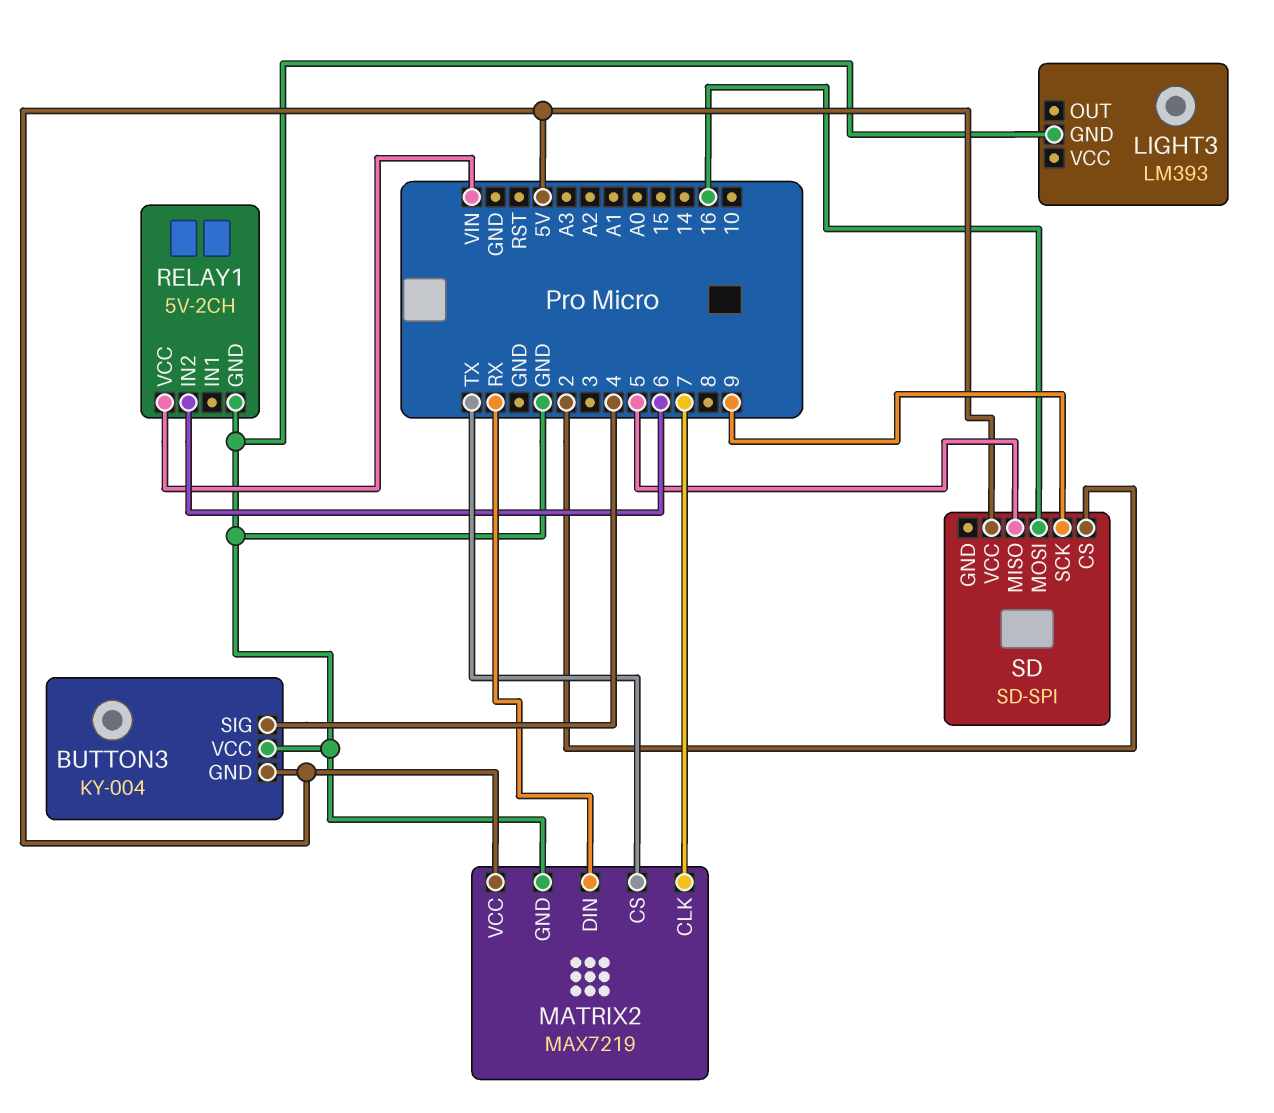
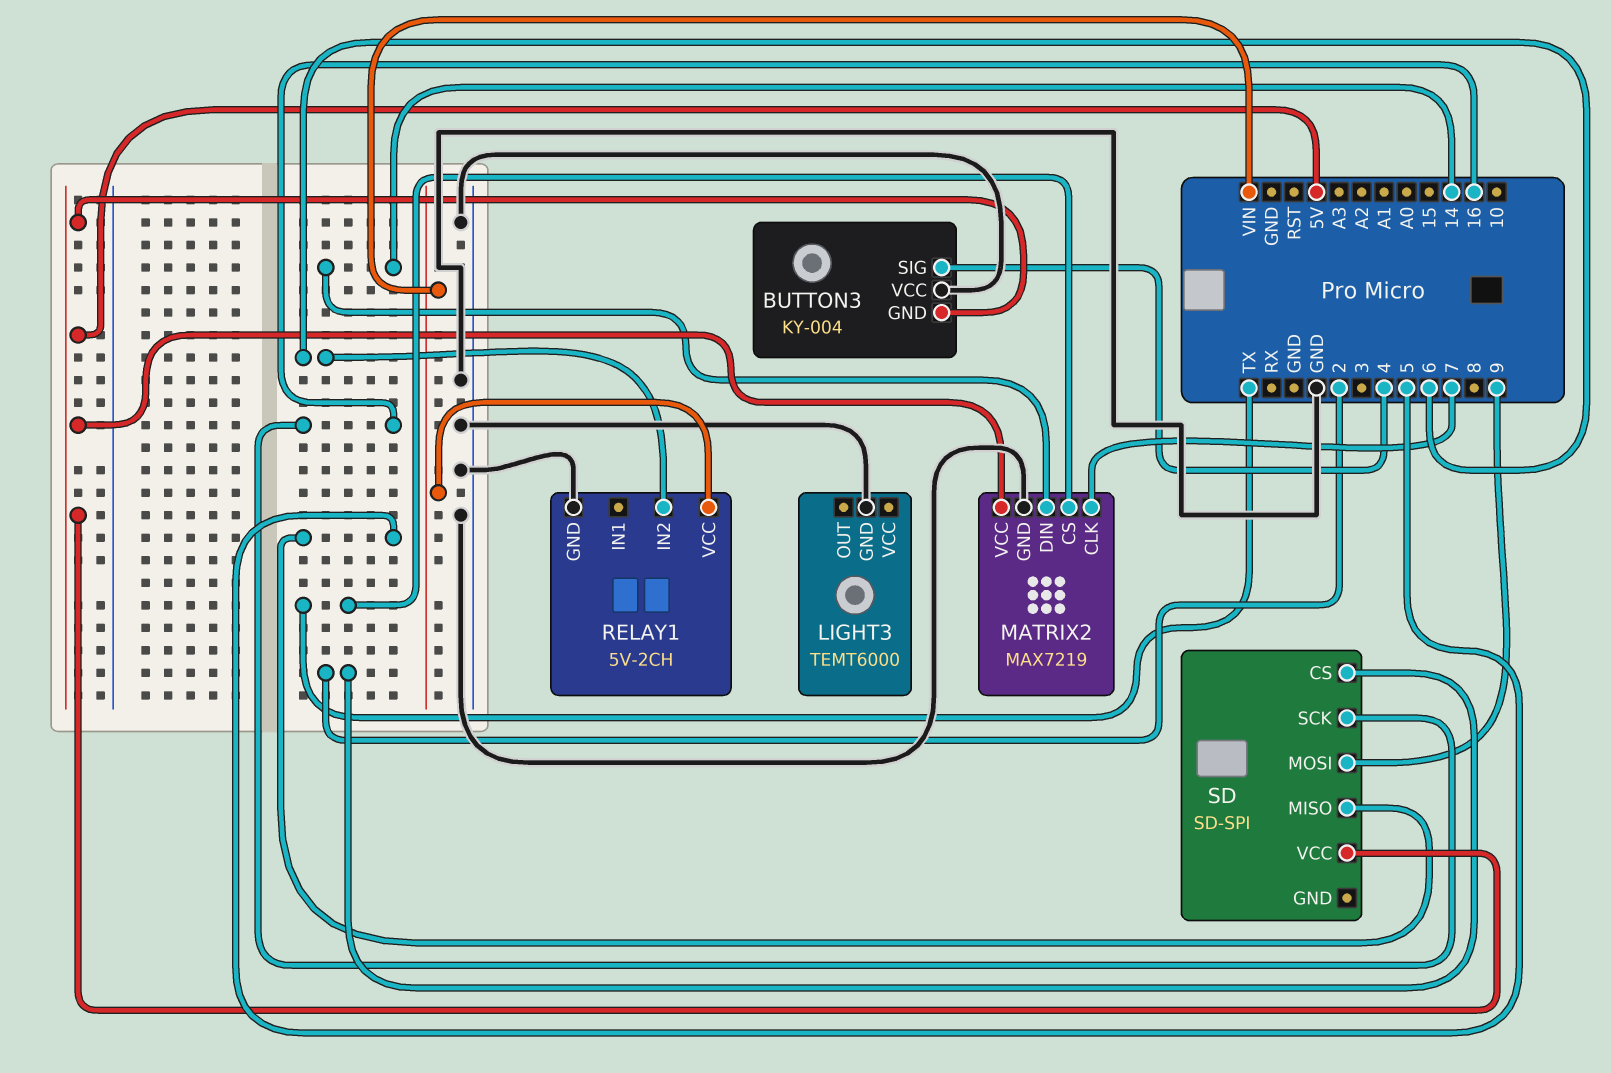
LIGHT3: LM393 -> TEMT6000
MATRIX2 pin DIN: RX -> 14
SD pin MOSI: 16 -> 9
SD pin SCK: 9 -> 16

